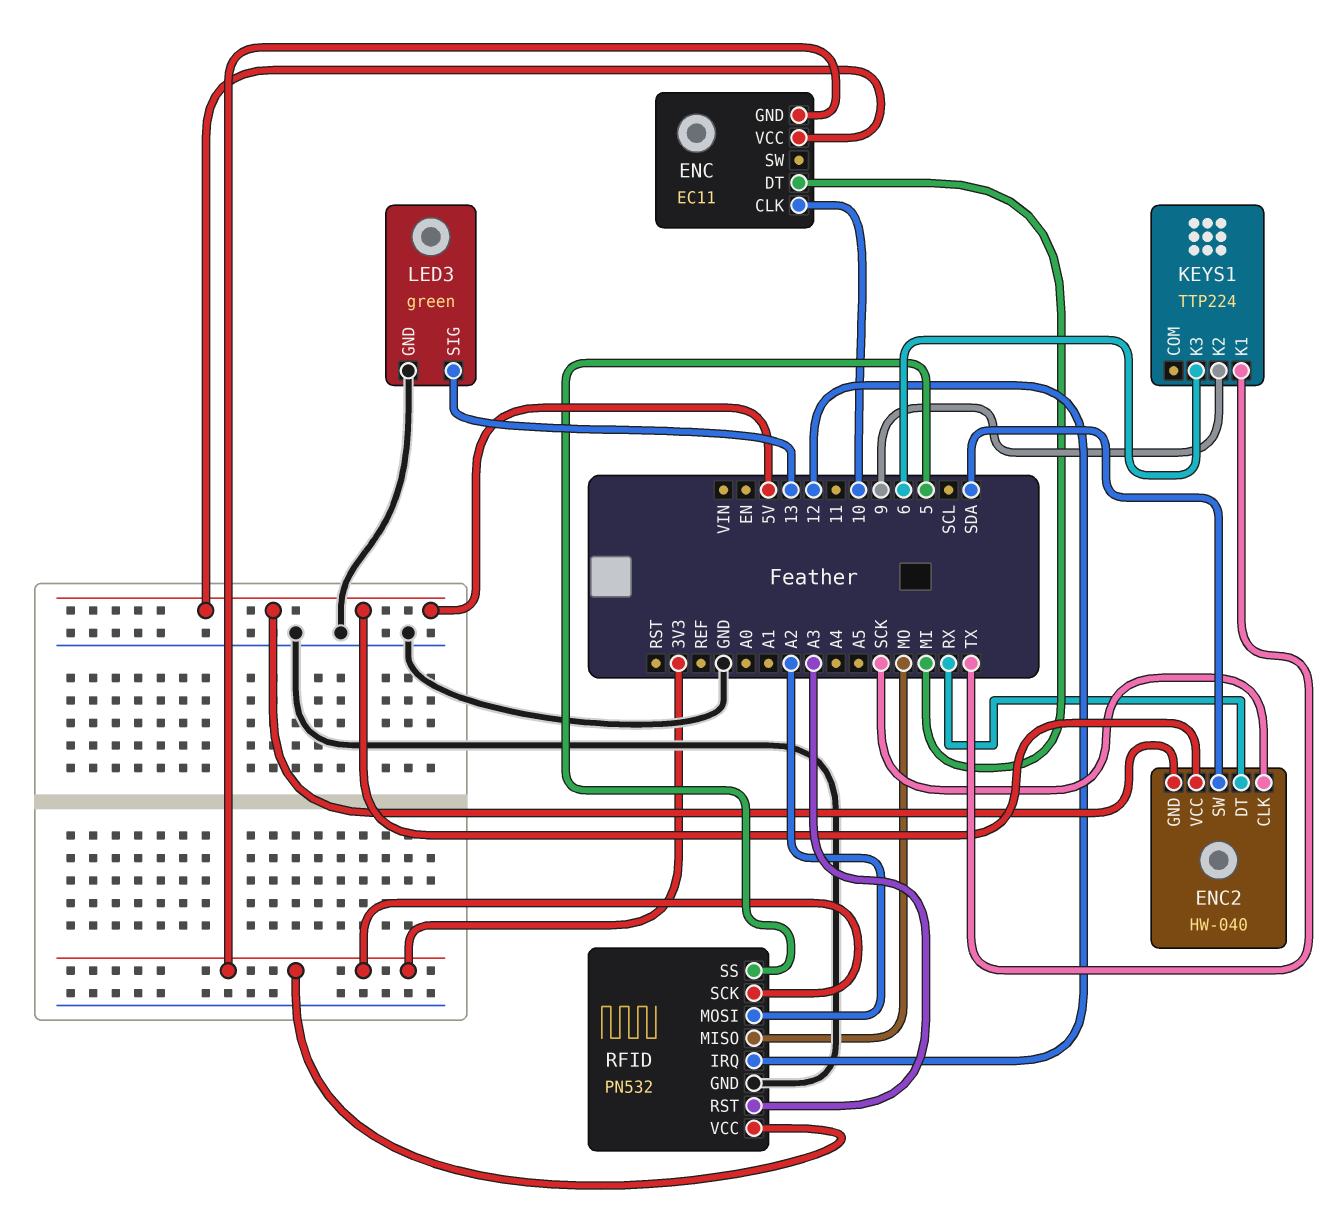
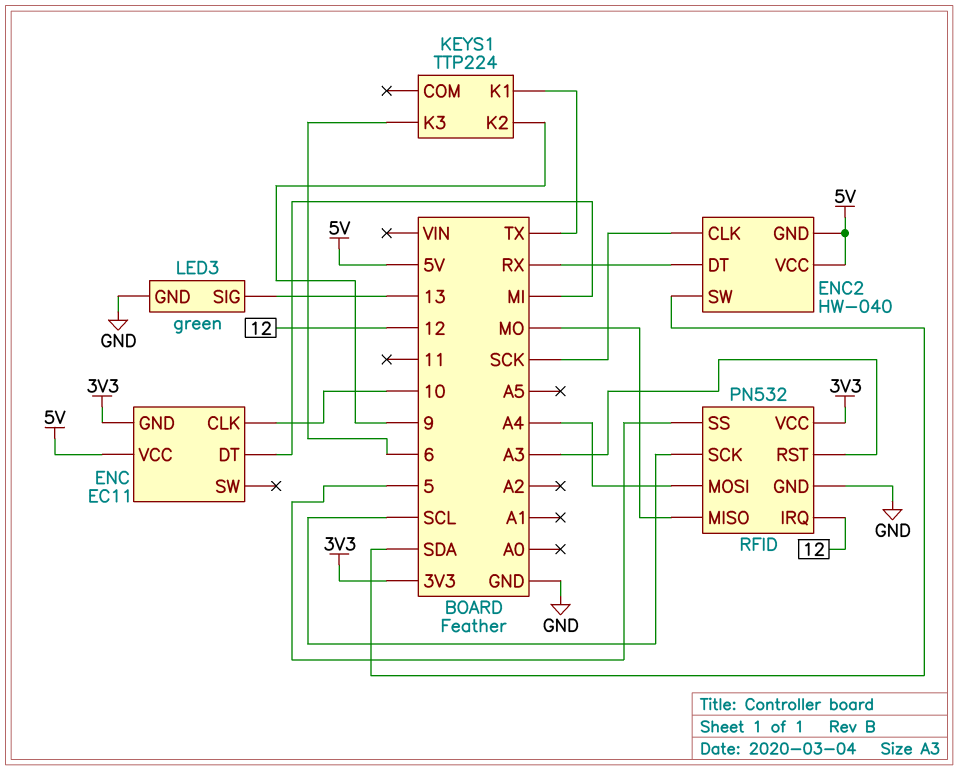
RFID pin MOSI: A2 -> A4
RFID pin SCK: 3V3 -> SCL

